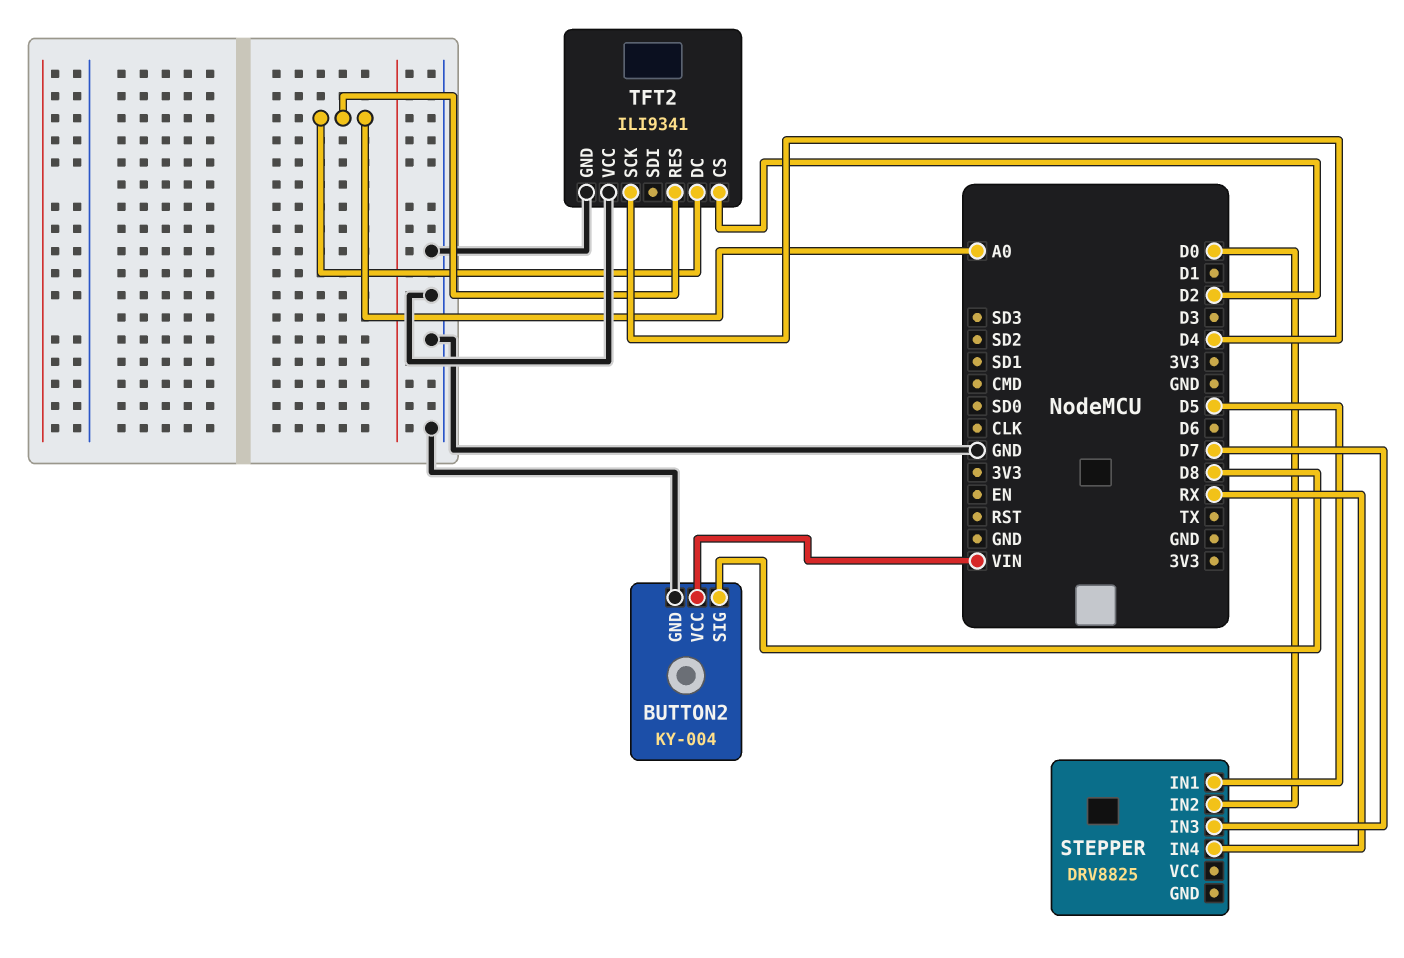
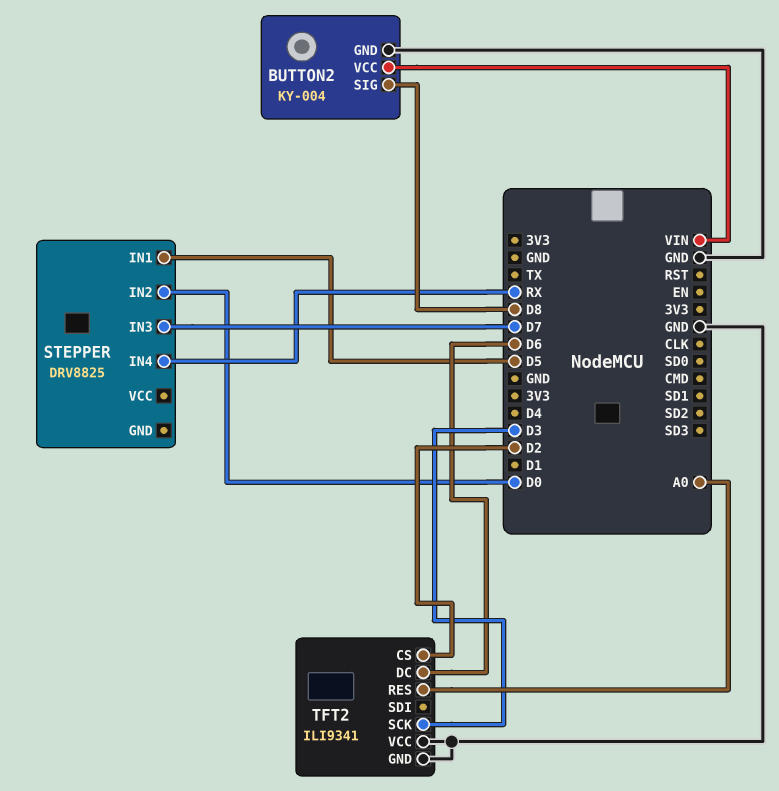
TFT2 pin DC: A0 -> D6
TFT2 pin SCK: D4 -> D3

